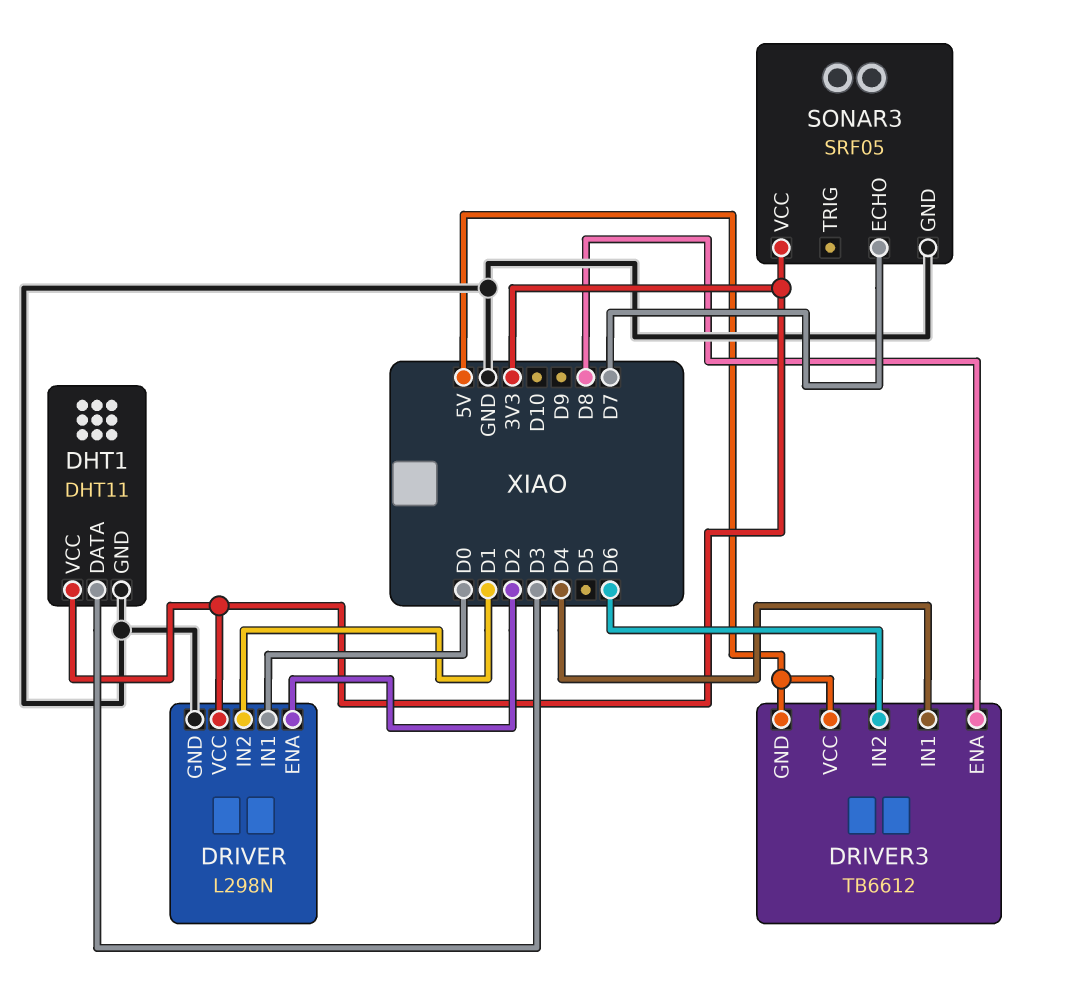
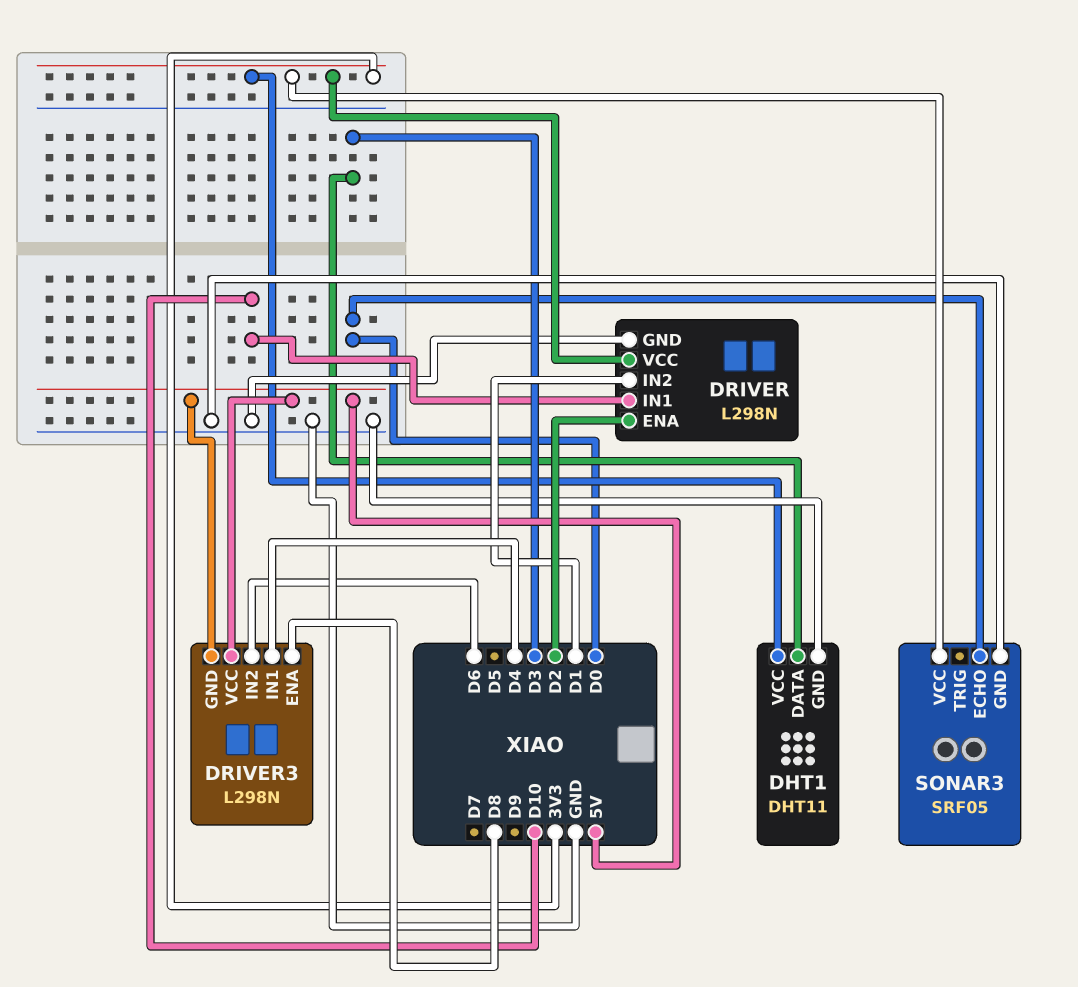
DRIVER pin IN1: D0 -> D10
DRIVER3: TB6612 -> L298N
SONAR3 pin ECHO: D7 -> D0

